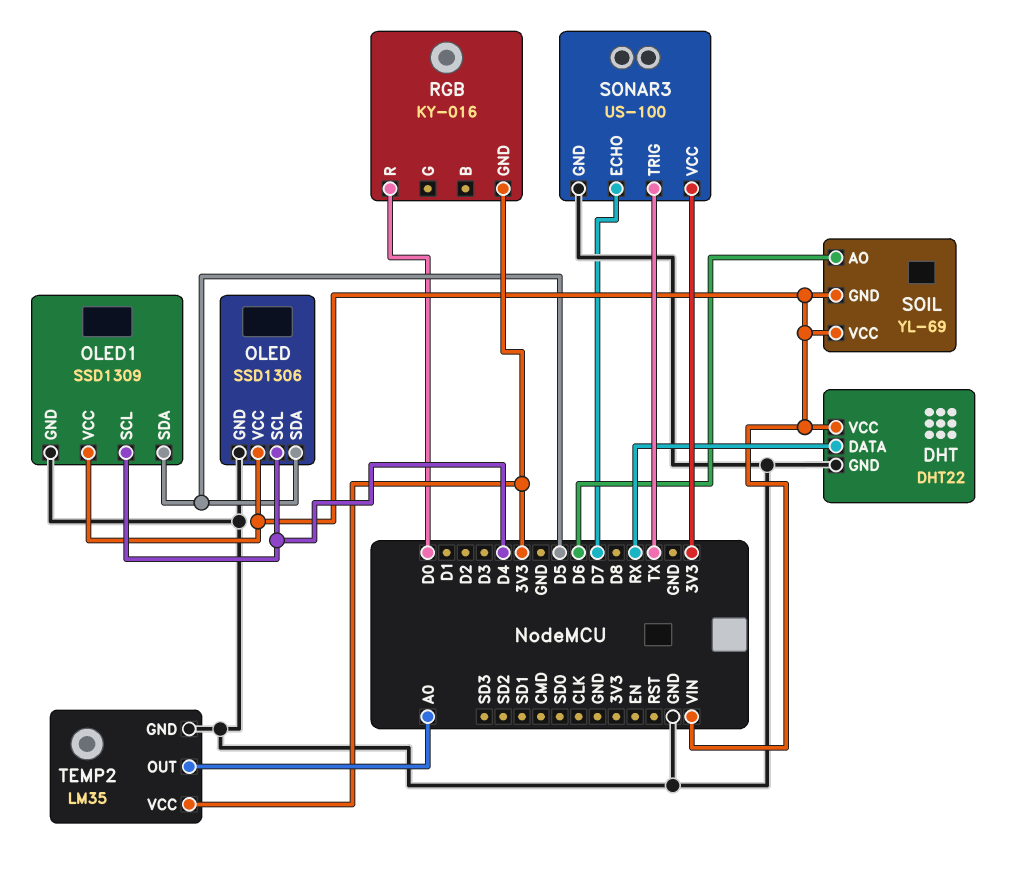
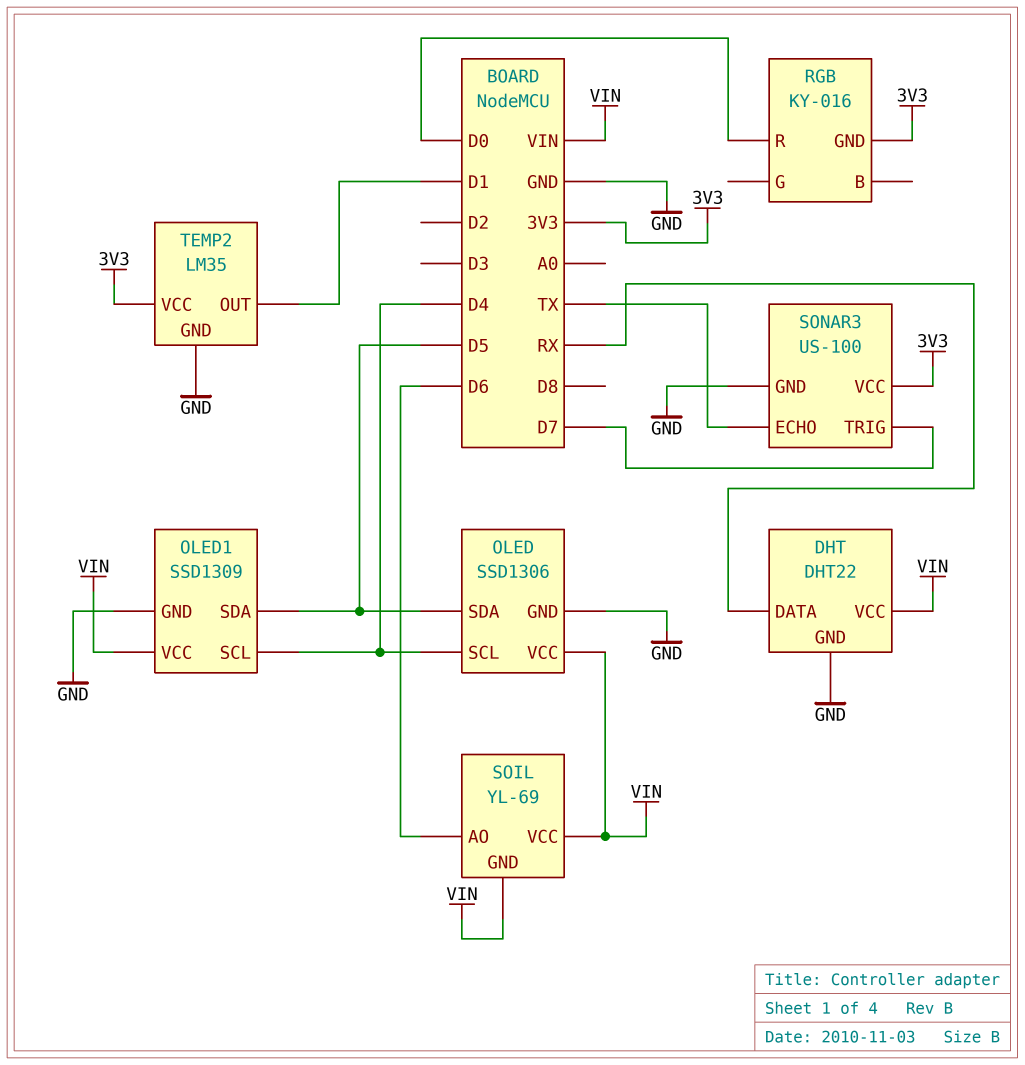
SONAR3 pin ECHO: D7 -> TX
SONAR3 pin TRIG: TX -> D7
TEMP2 pin OUT: A0 -> D1

